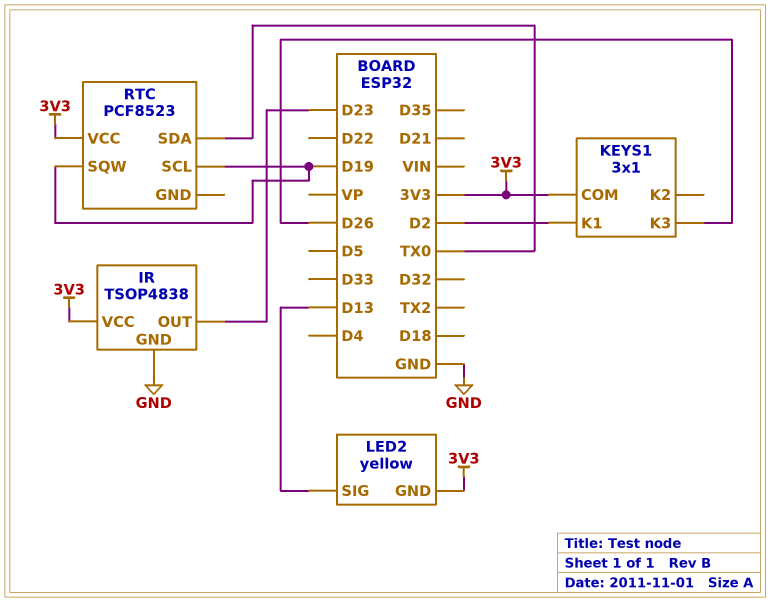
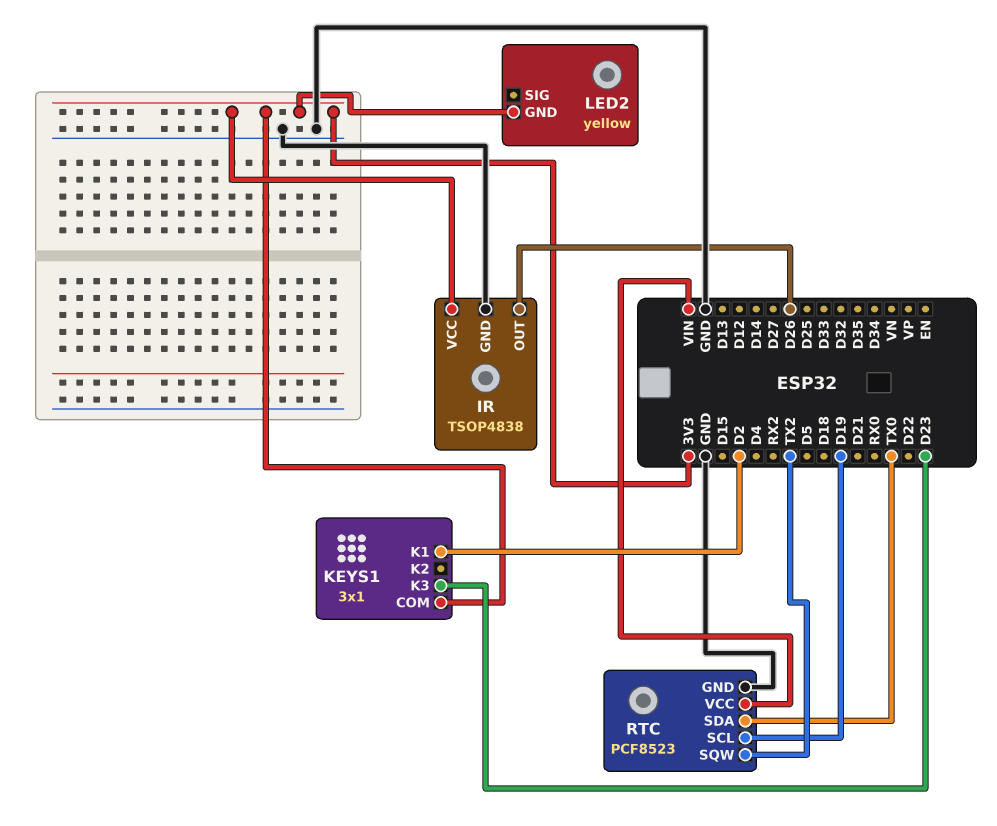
IR pin OUT: D23 -> D26
KEYS1 pin K3: D26 -> D23
LED2 pin SIG: D13 -> none
RTC pin GND: none -> GND
RTC pin SQW: D19 -> TX2
RTC pin VCC: 3V3 -> VIN

